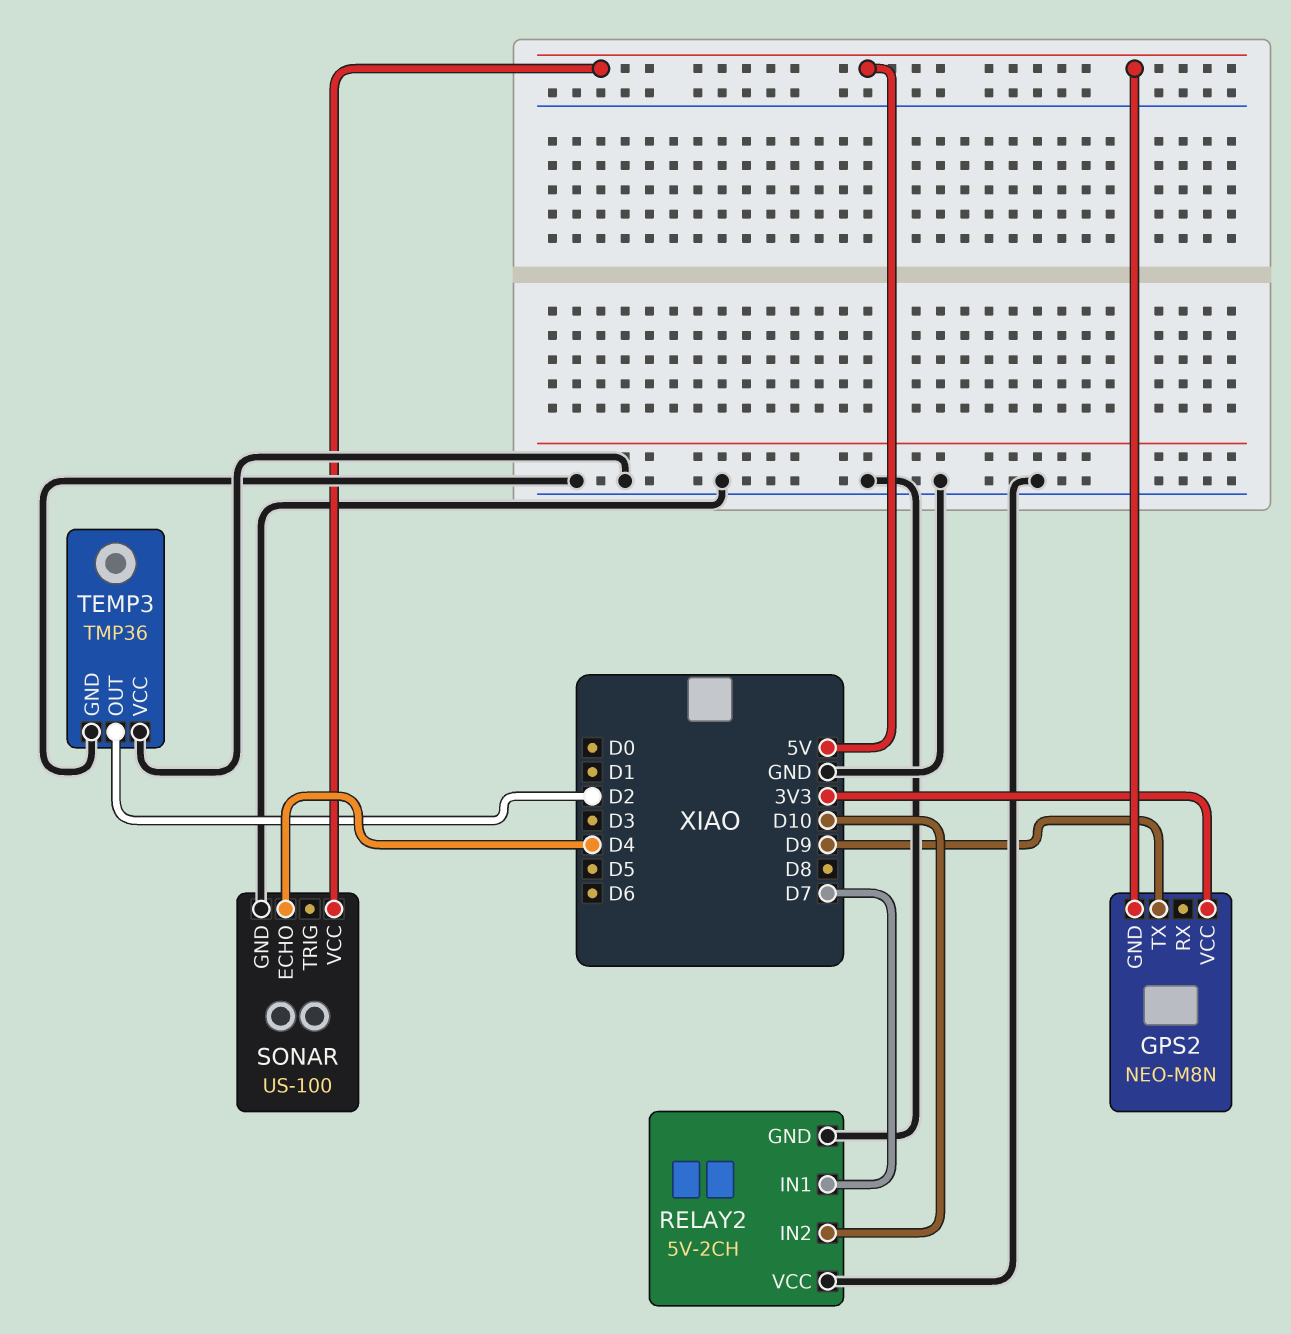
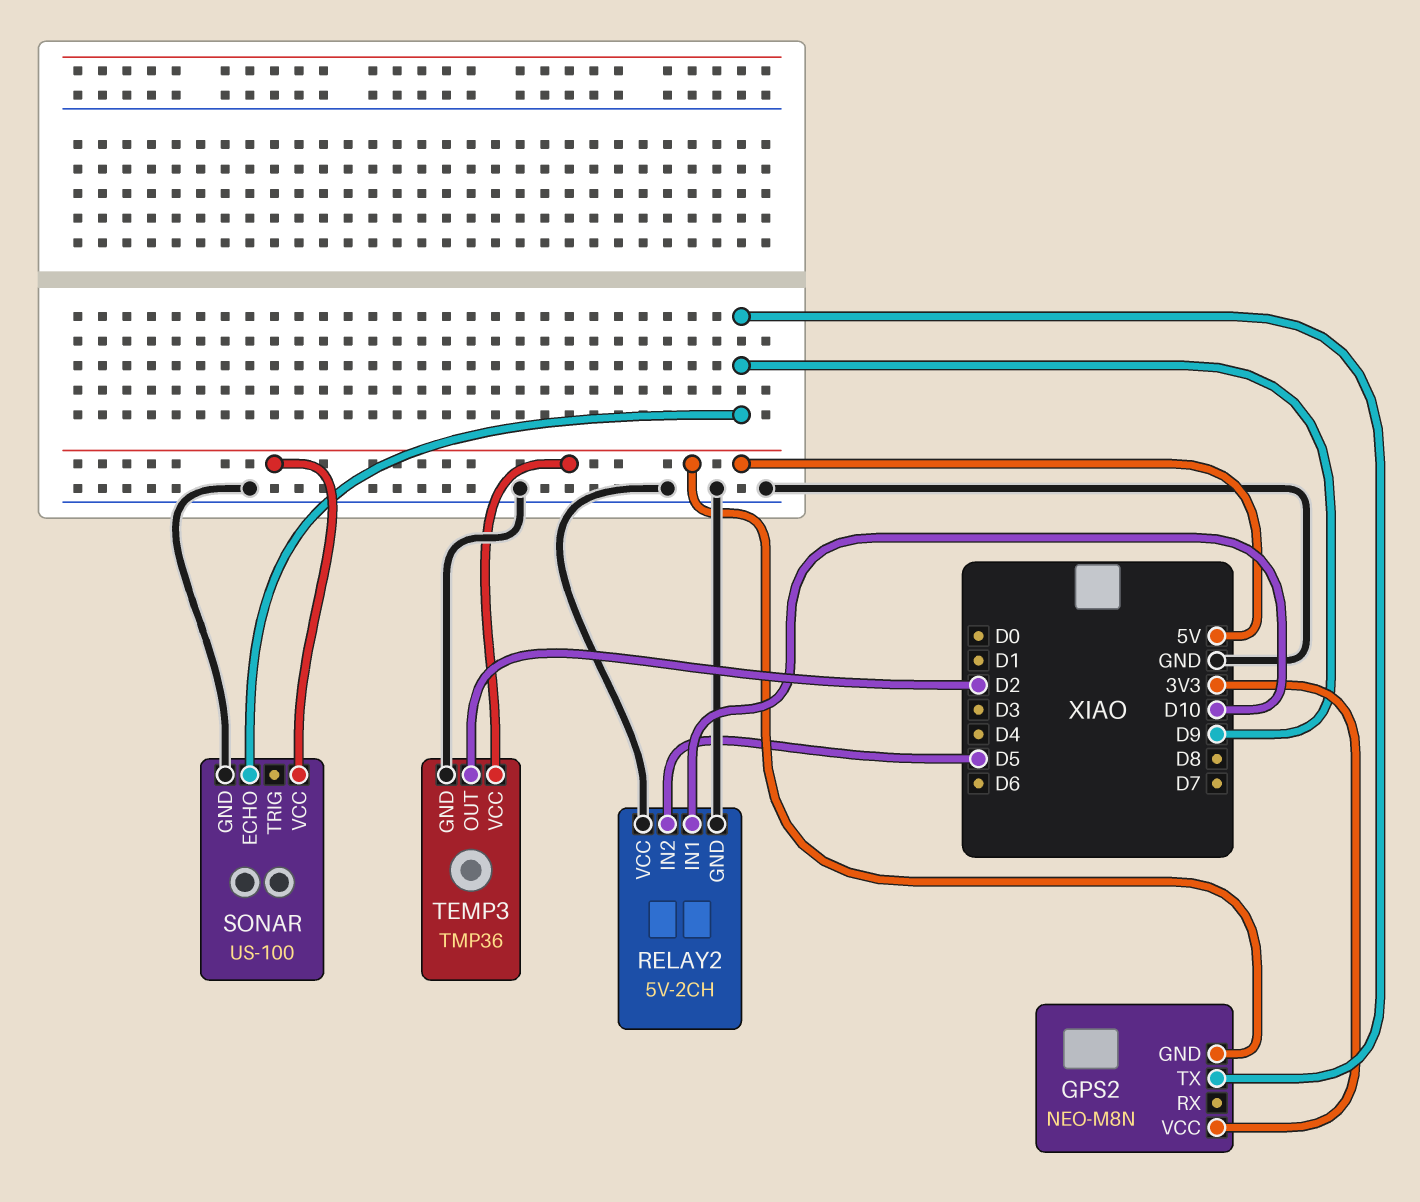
RELAY2 pin IN1: D7 -> D10
RELAY2 pin IN2: D10 -> D5
SONAR pin ECHO: D4 -> D9
TEMP3 pin VCC: GND -> 5V

